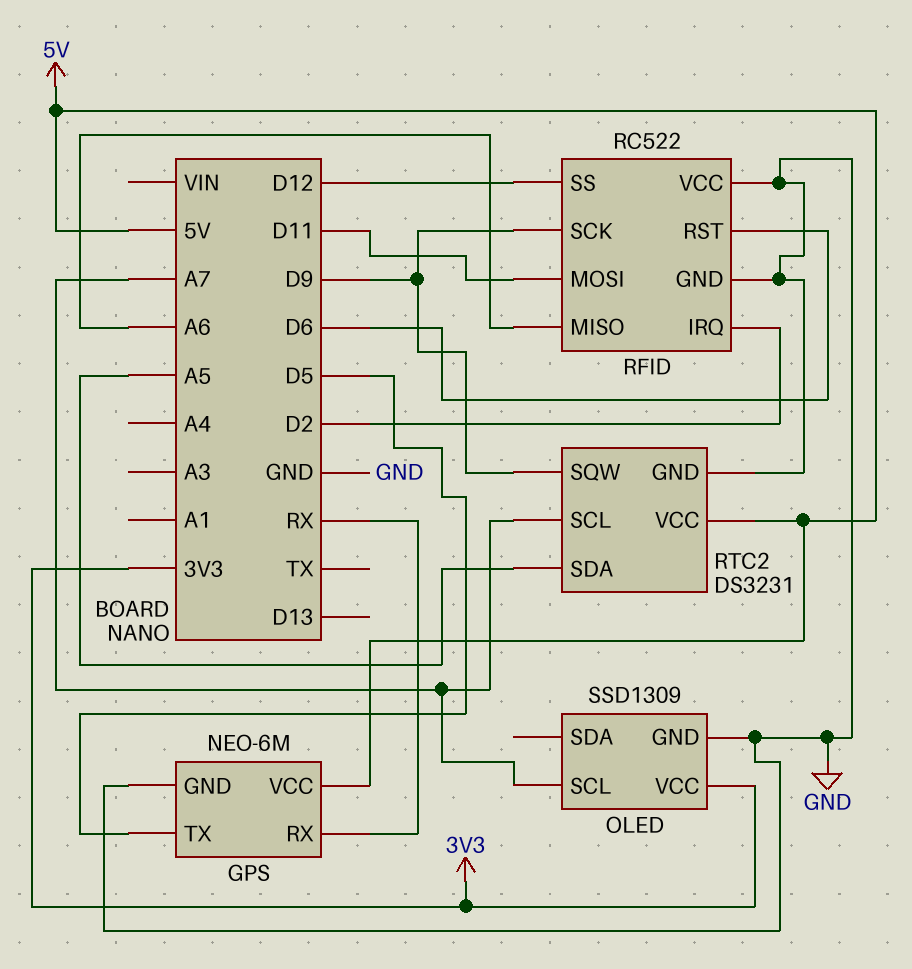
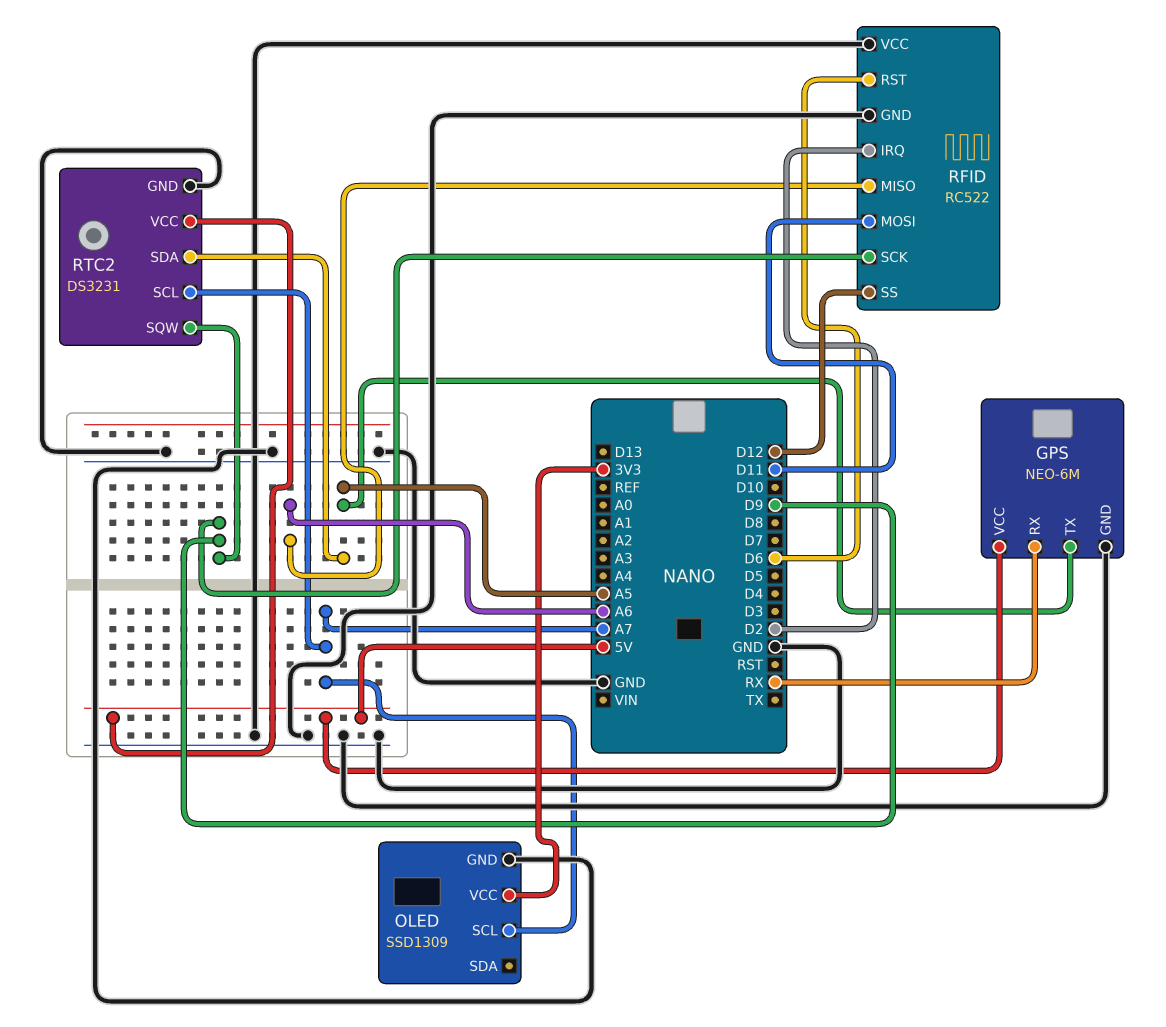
GPS pin TX: D5 -> A5

